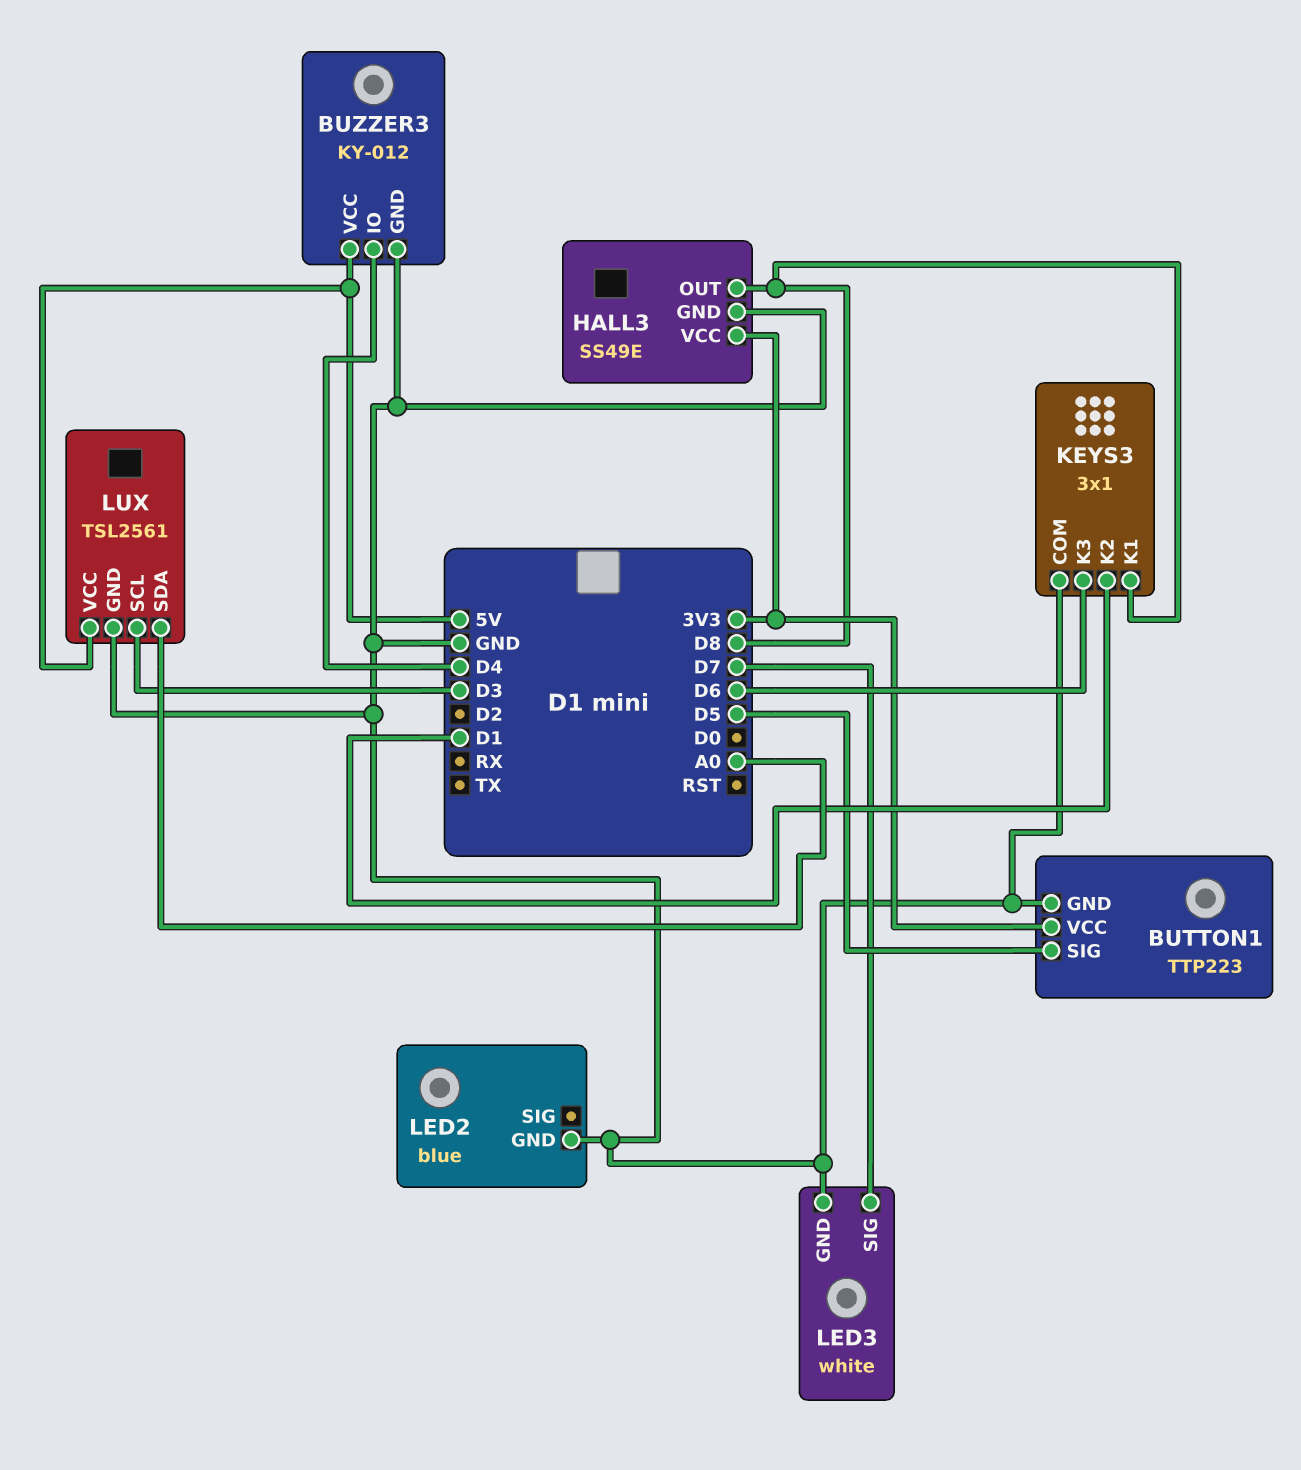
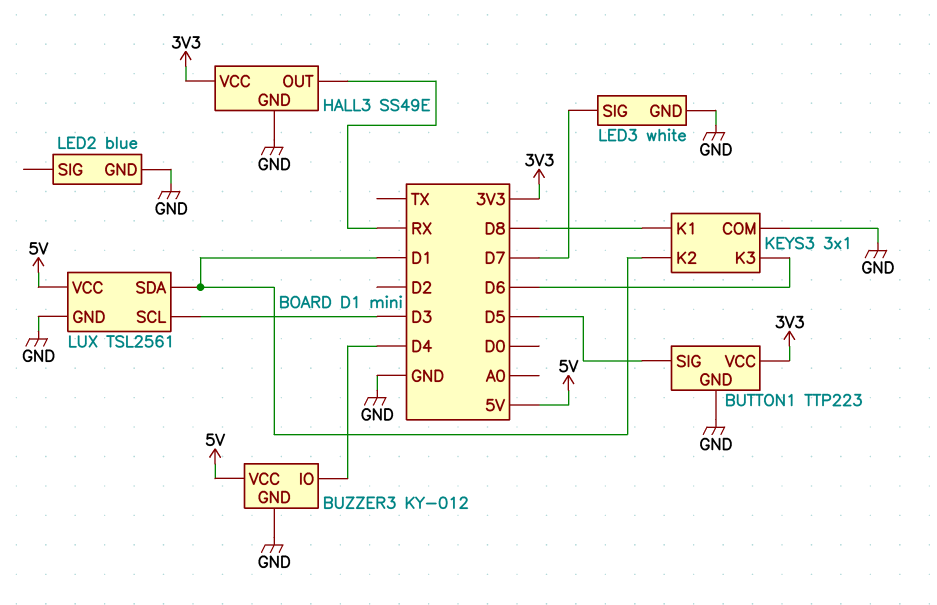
HALL3 pin OUT: D8 -> RX
LUX pin SDA: A0 -> D1

